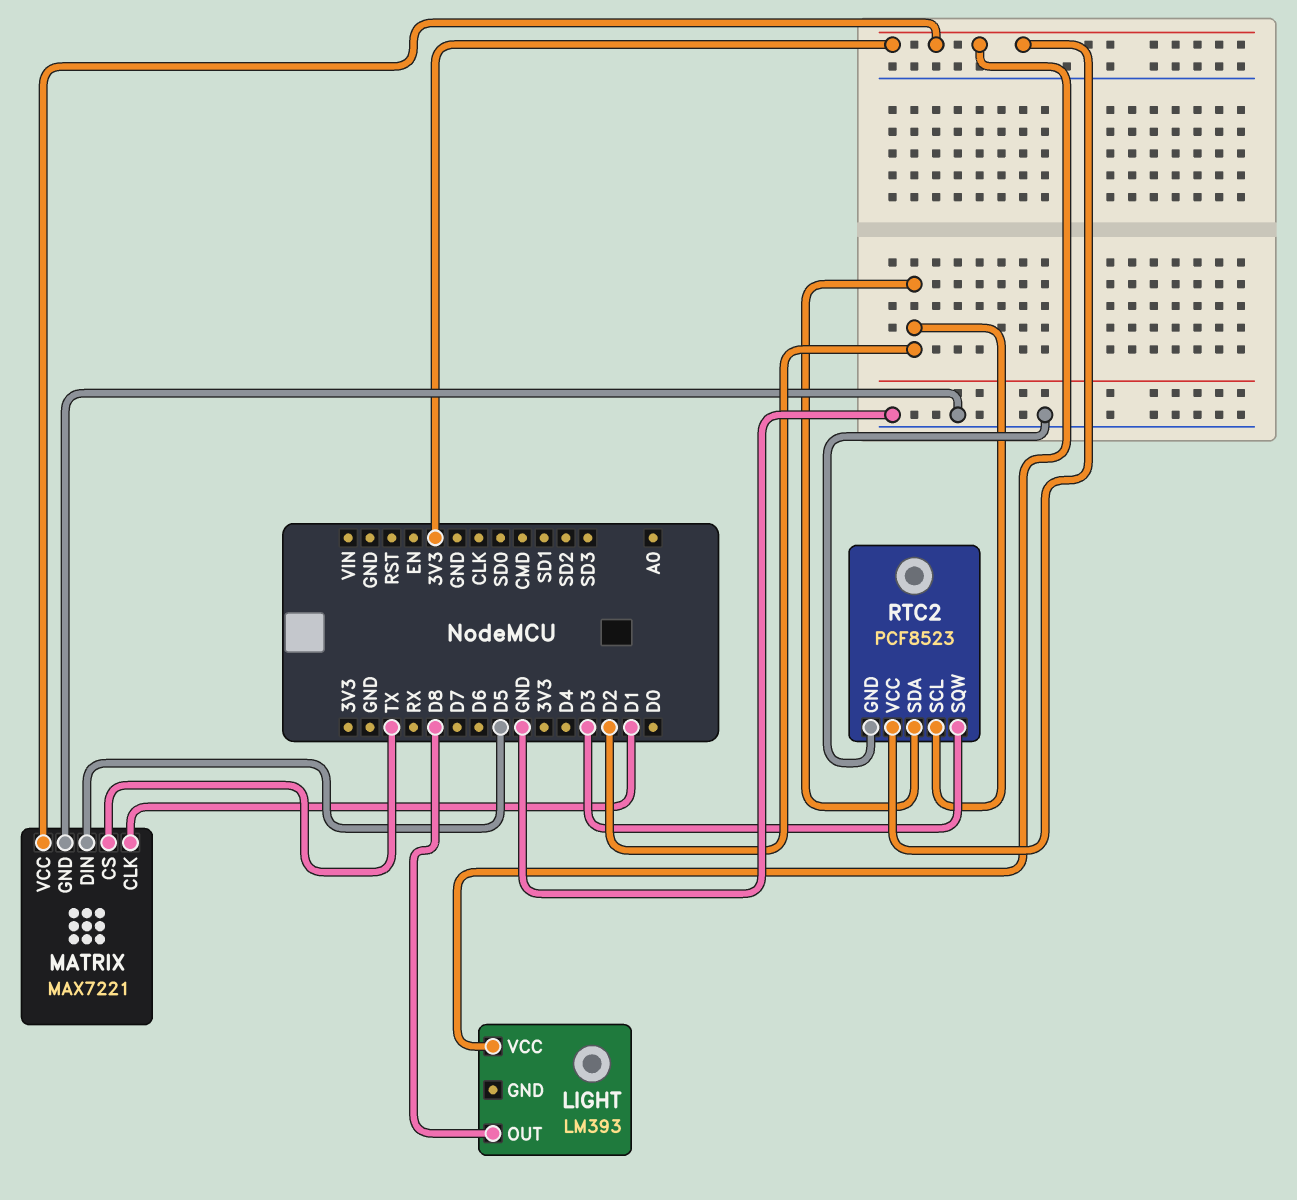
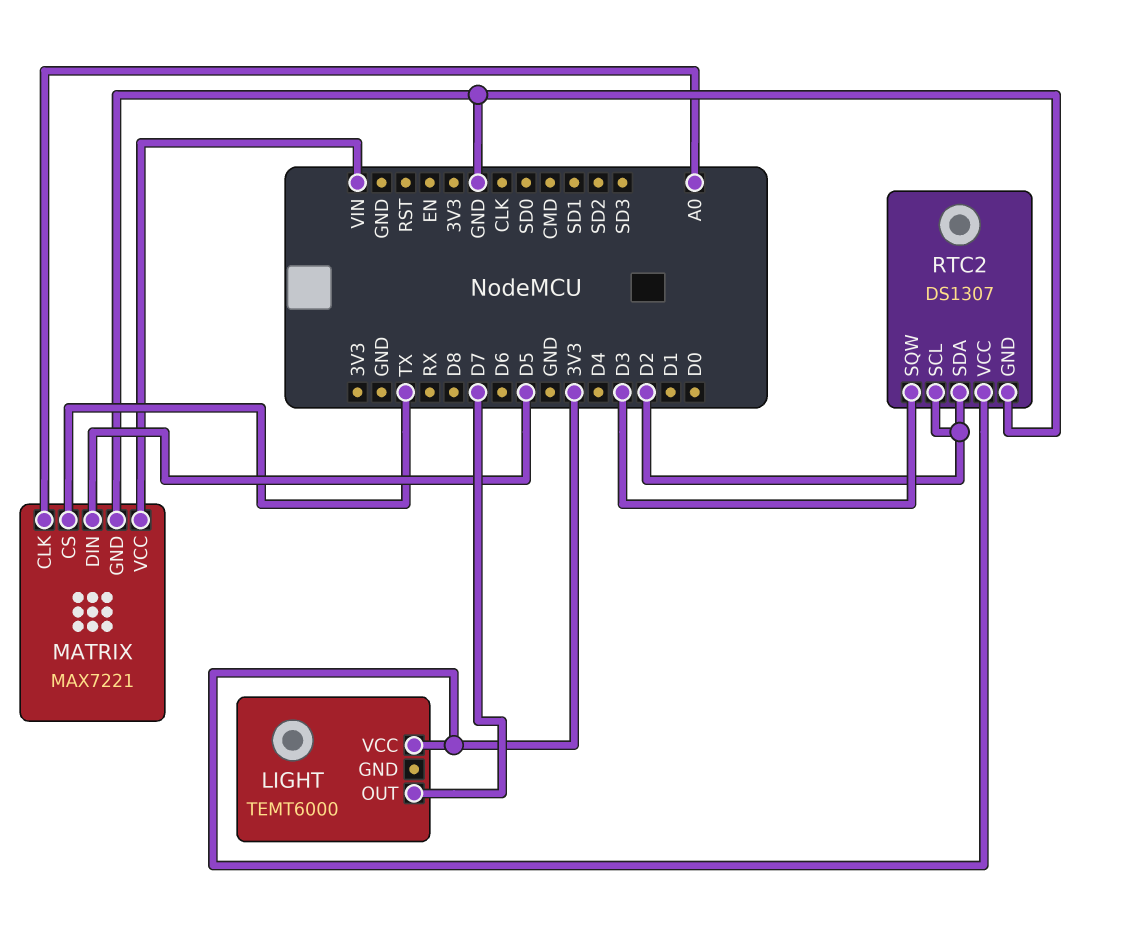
LIGHT: LM393 -> TEMT6000
LIGHT pin OUT: D8 -> D7
MATRIX pin CLK: D1 -> A0
MATRIX pin VCC: 3V3 -> VIN
RTC2: PCF8523 -> DS1307

